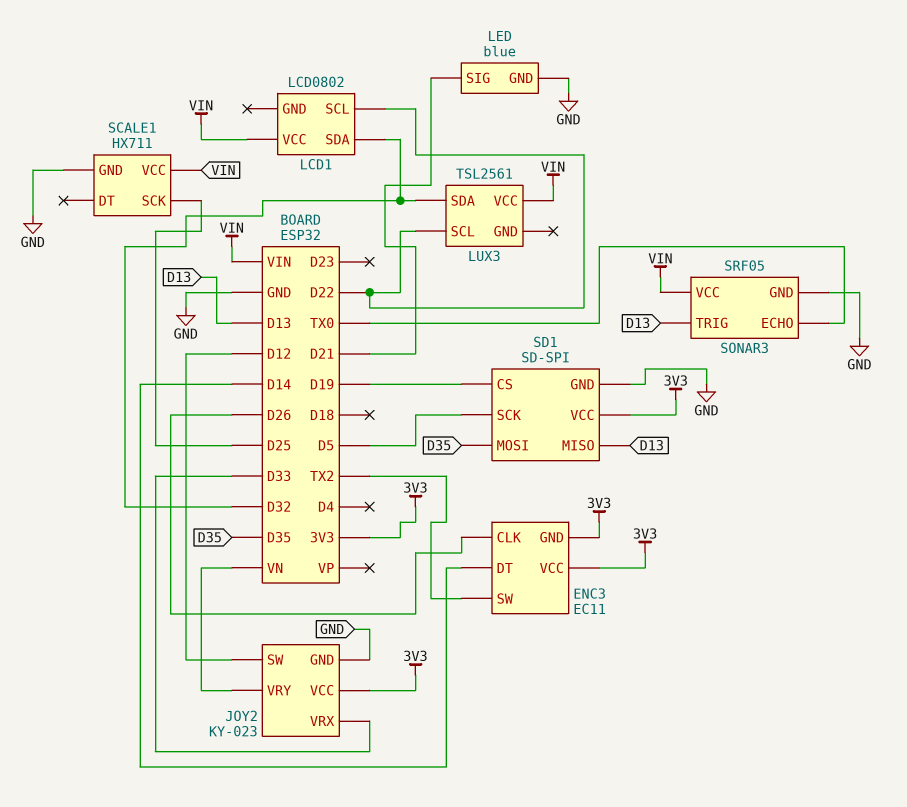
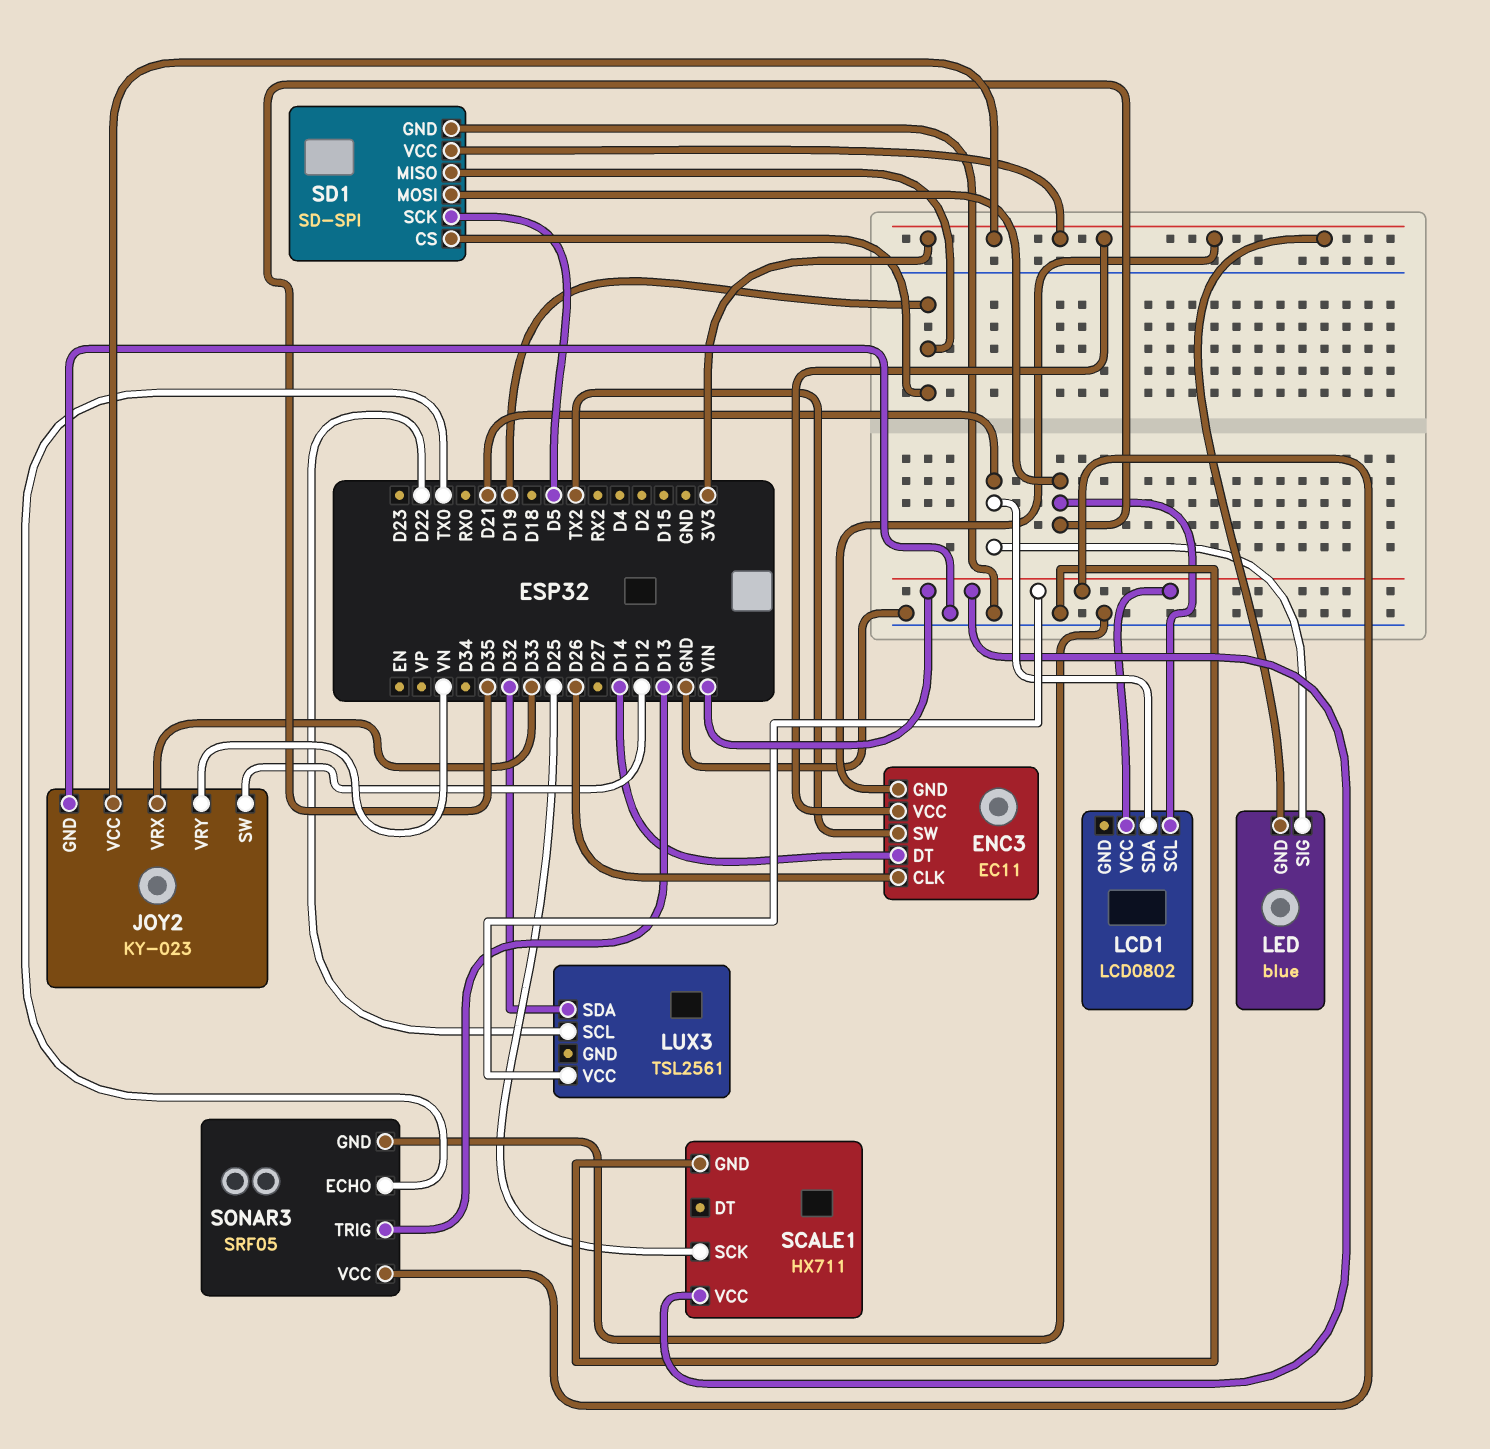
LCD1 pin SCL: D22 -> D35
LCD1 pin SDA: D32 -> D21
LED pin GND: GND -> 3V3
SD1 pin MISO: D13 -> D19

